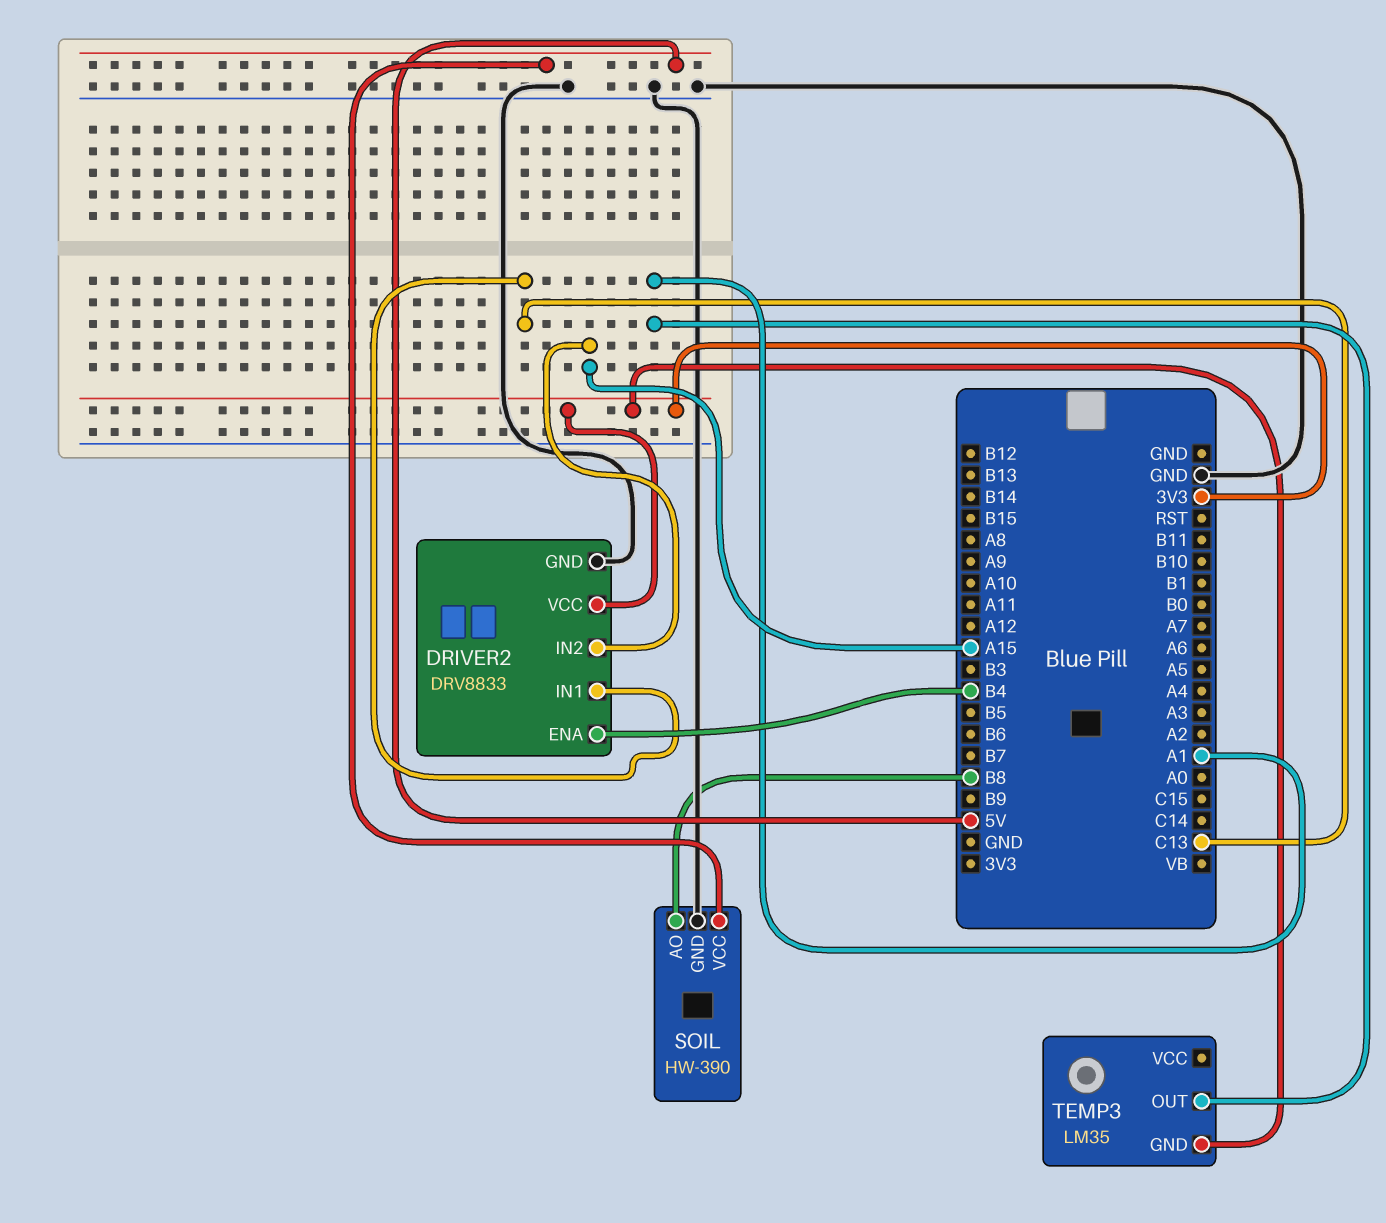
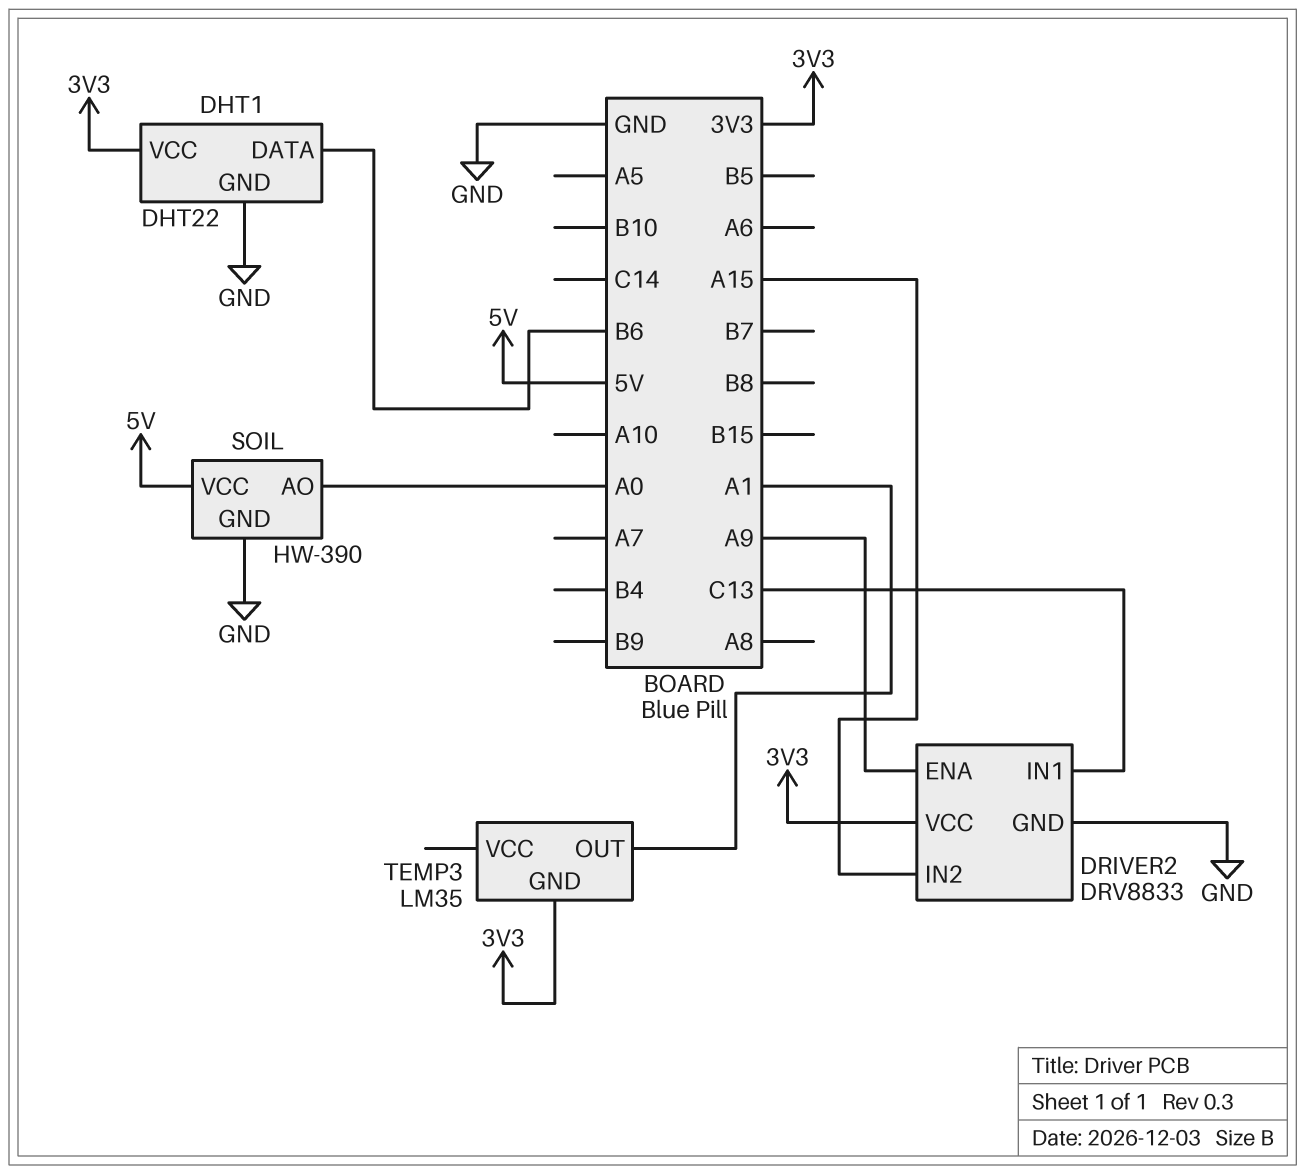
DHT1: none -> DHT22
DHT1 pin DATA: none -> B6
DHT1 pin GND: none -> GND
DHT1 pin VCC: none -> 3V3
DRIVER2 pin ENA: B4 -> A9
SOIL pin AO: B8 -> A0

